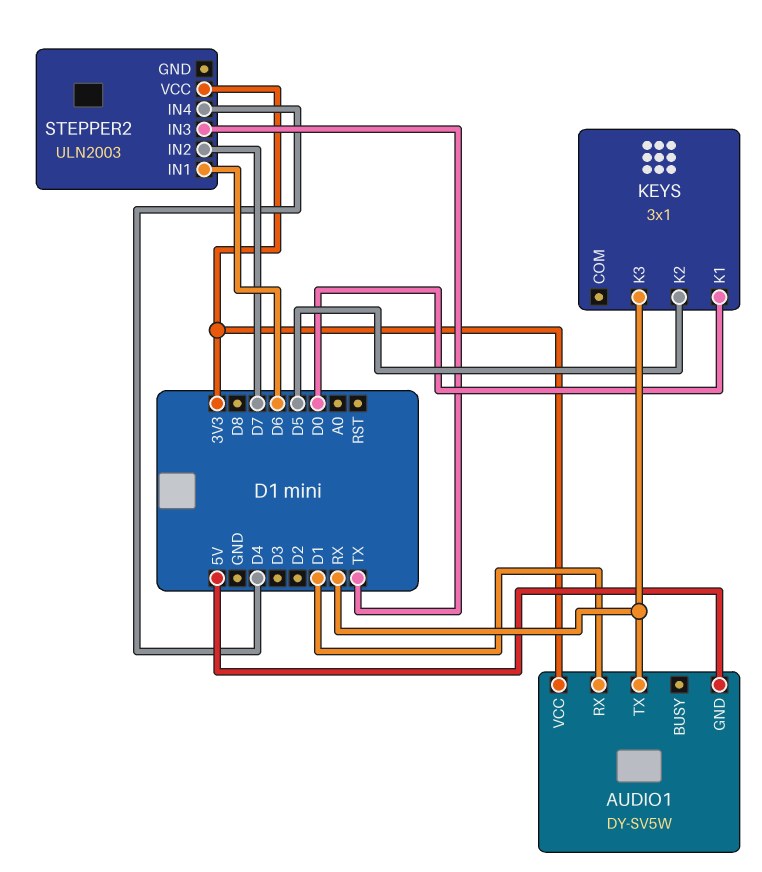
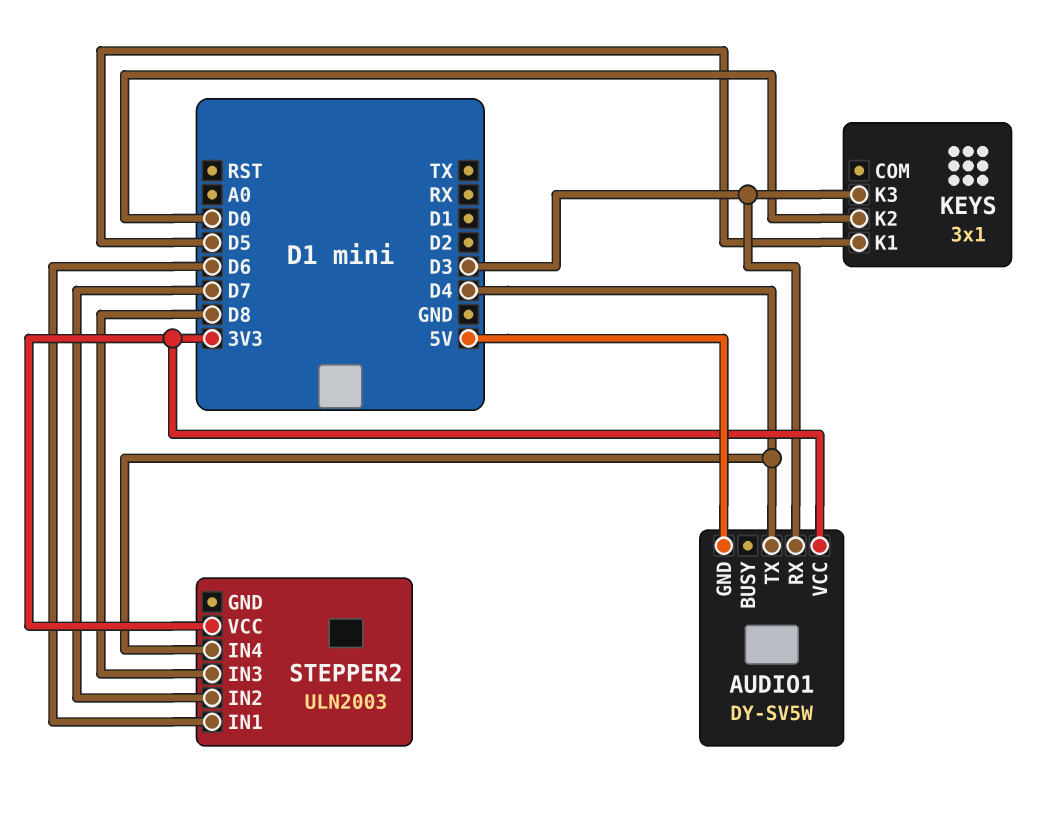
AUDIO1 pin RX: D1 -> D3
AUDIO1 pin TX: RX -> D4
KEYS pin K1: D0 -> D5
KEYS pin K2: D5 -> D0
KEYS pin K3: RX -> D3
STEPPER2 pin IN3: TX -> D8

